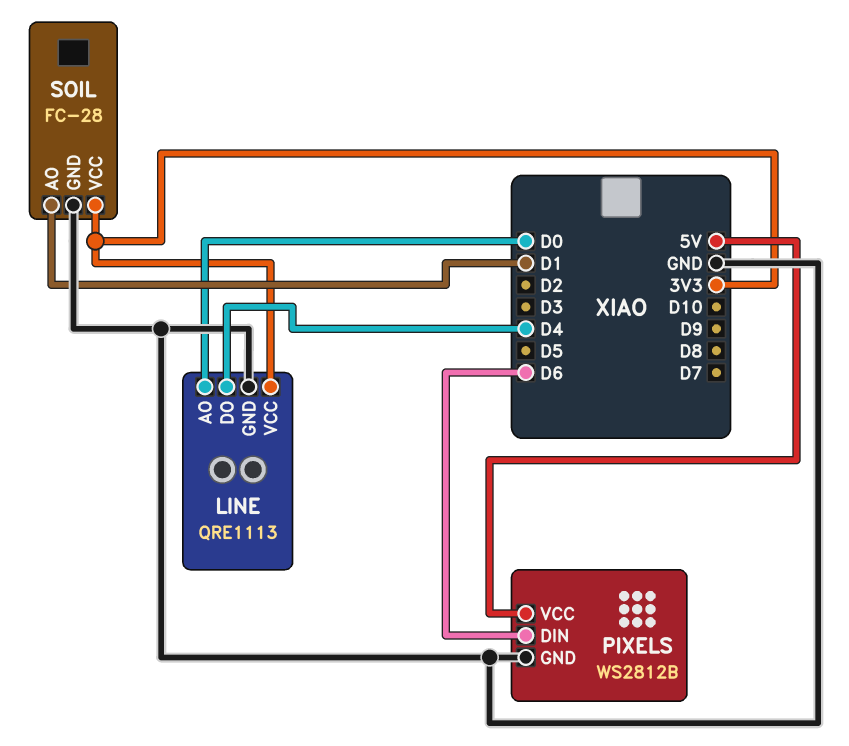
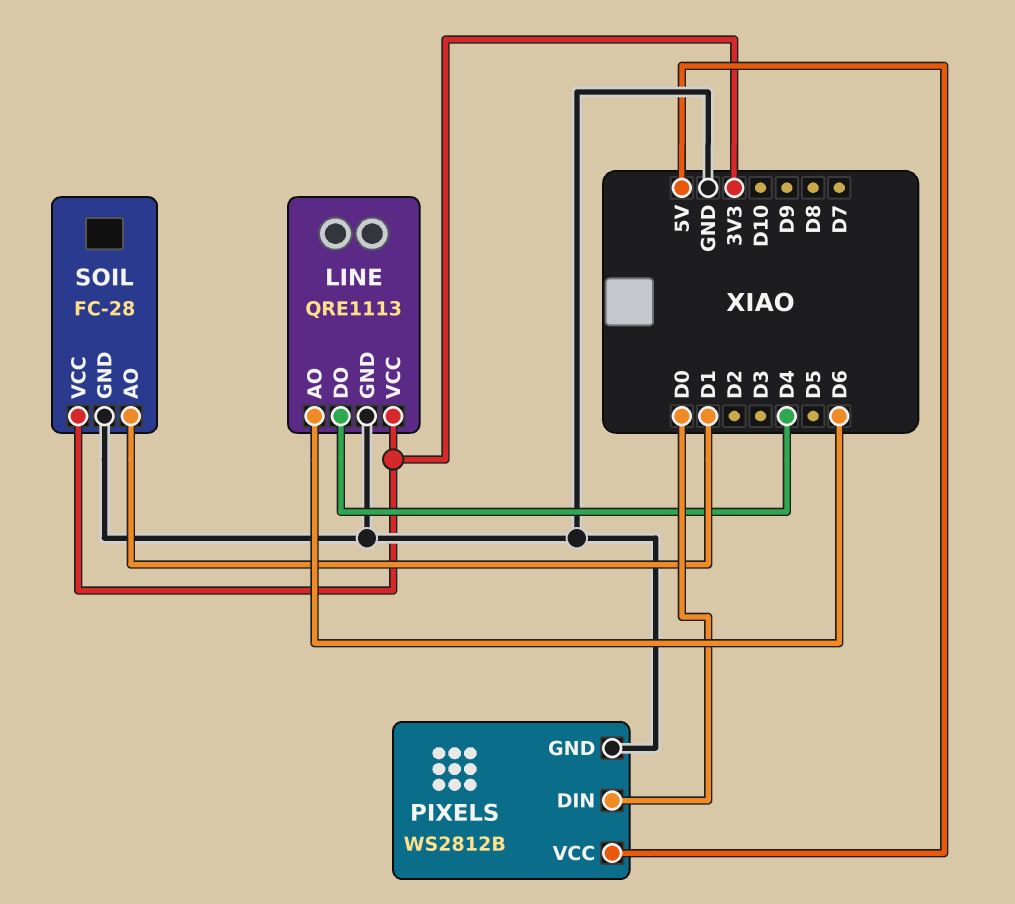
LINE pin AO: D0 -> D6
PIXELS pin DIN: D6 -> D0

